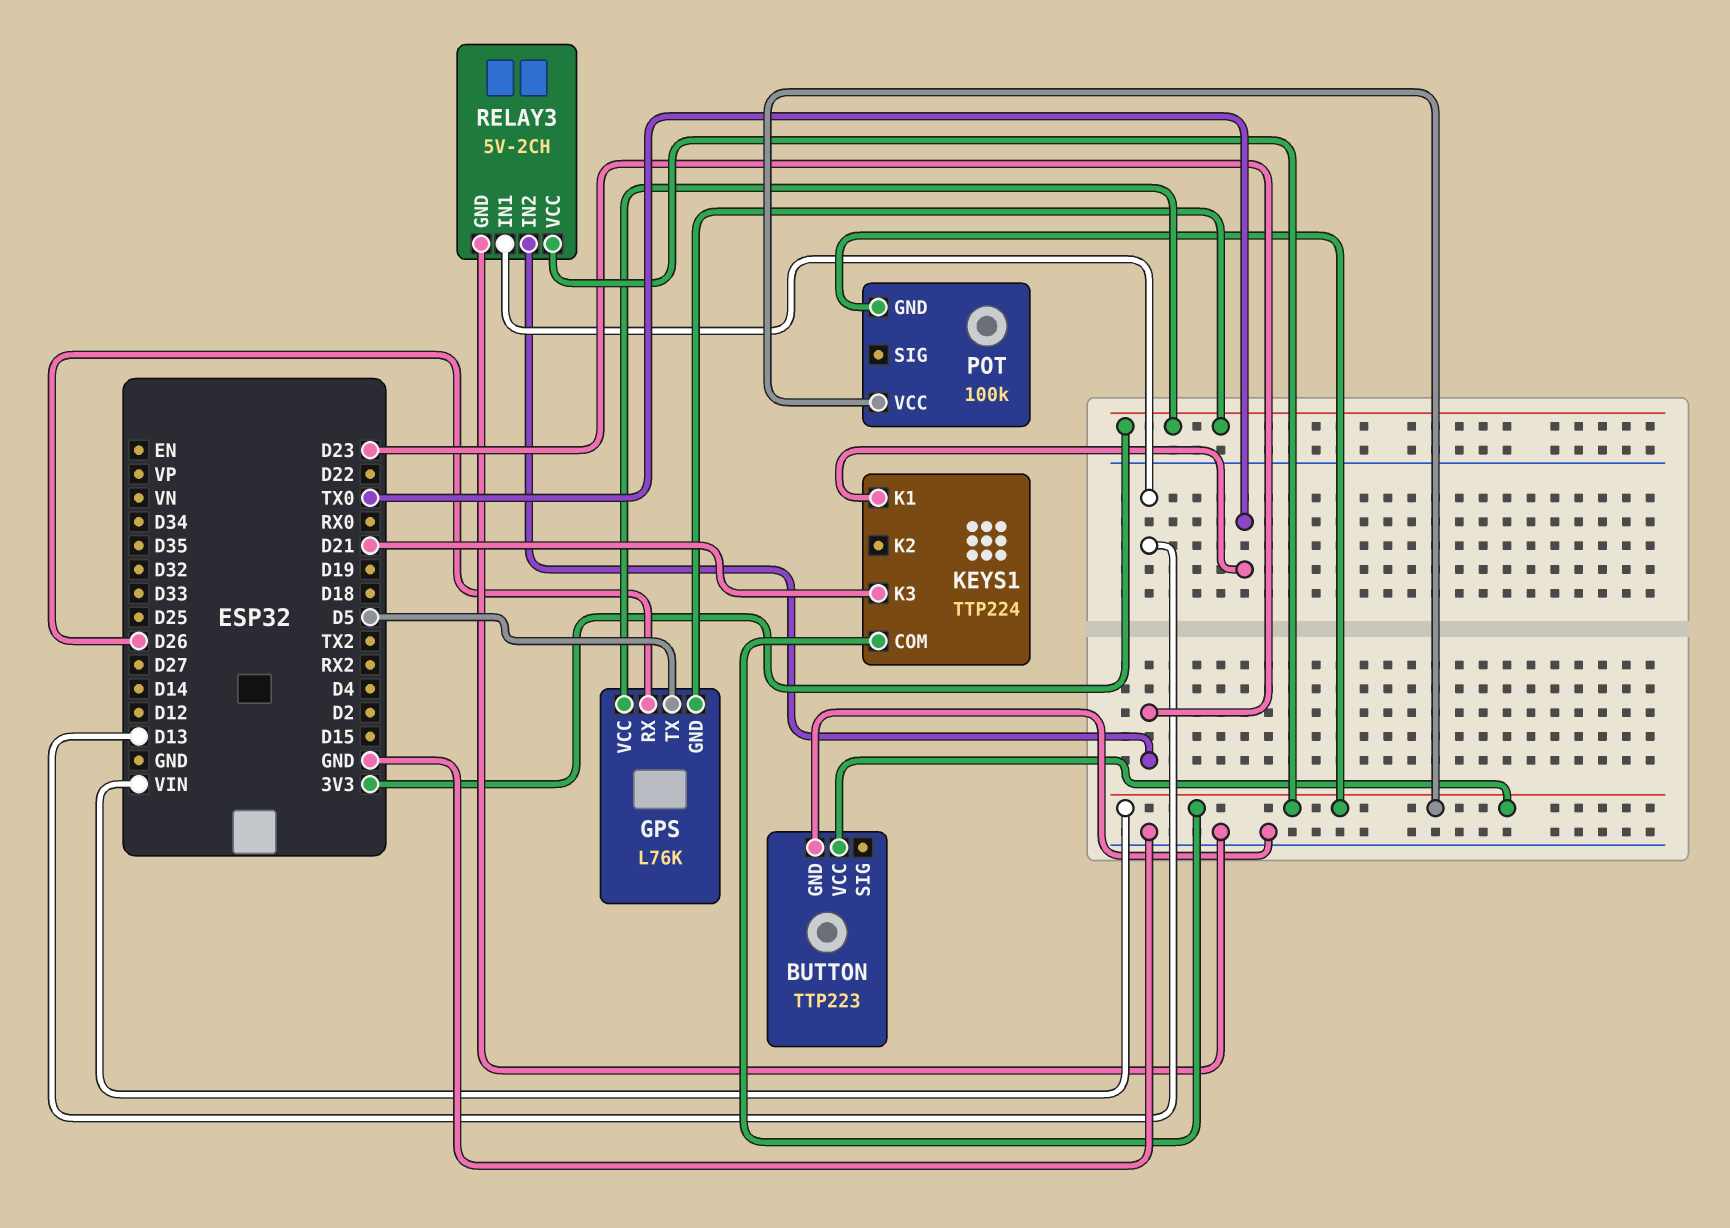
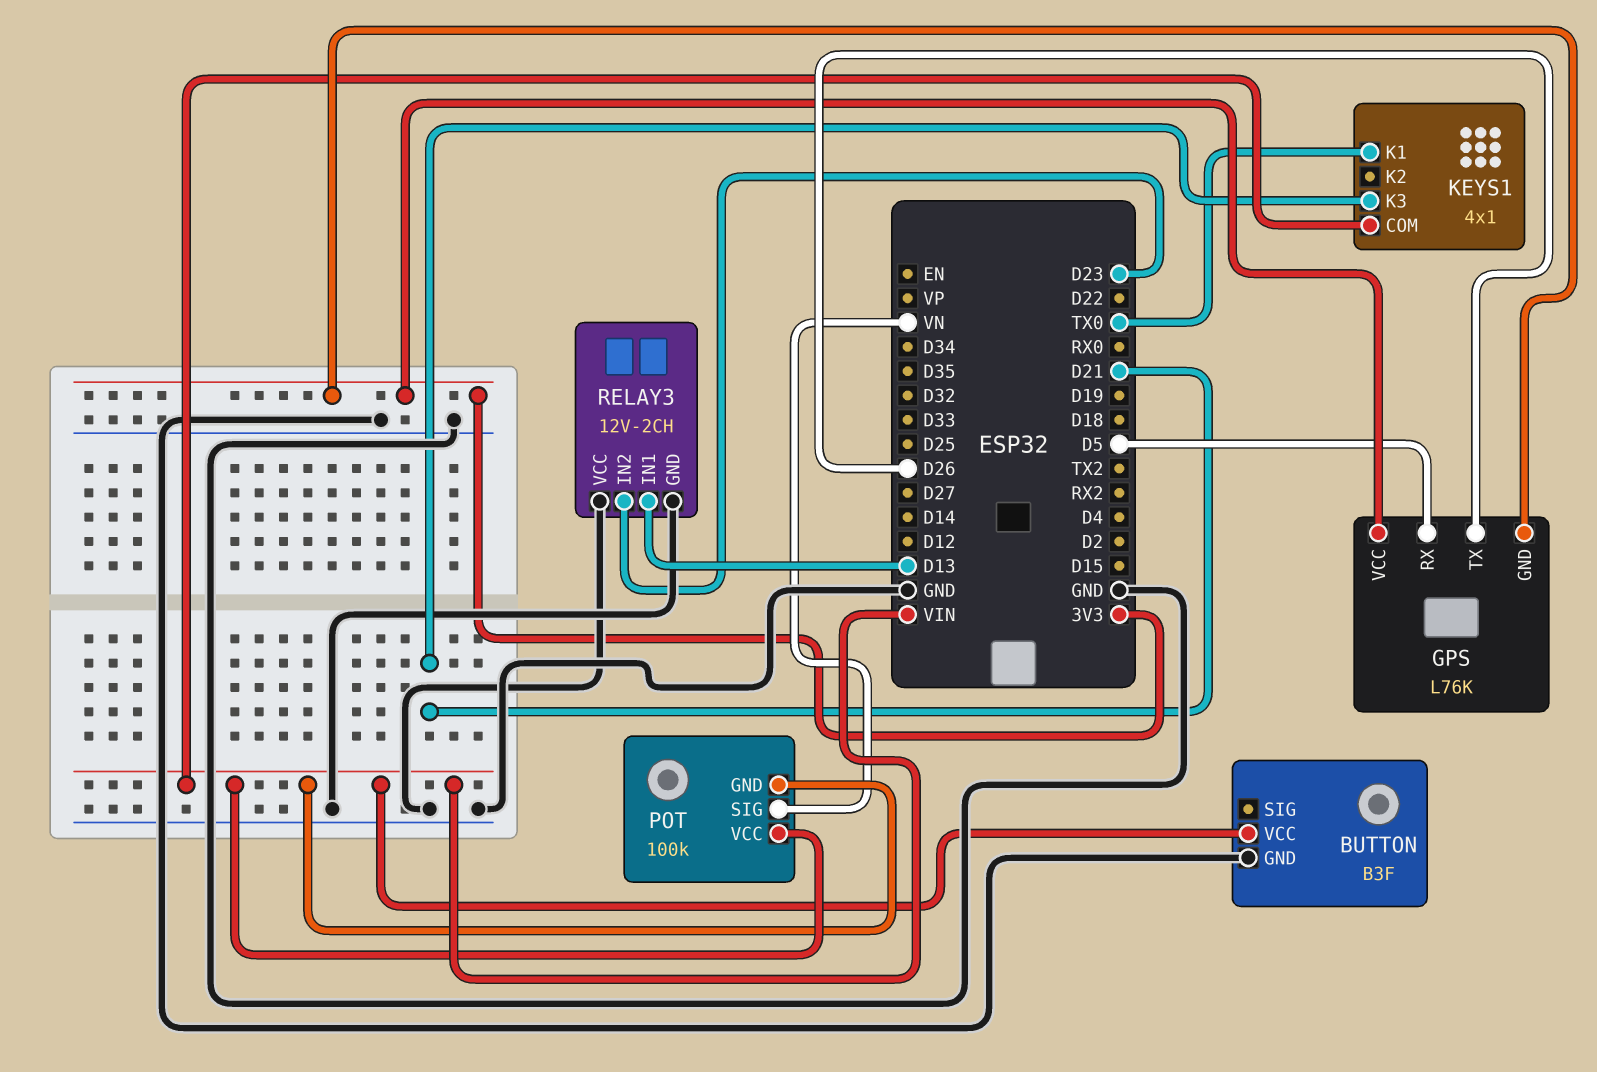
BUTTON: TTP223 -> B3F
GPS pin RX: D26 -> D5
GPS pin TX: D5 -> D26
KEYS1: TTP224 -> 4x1
POT pin SIG: none -> VN
RELAY3: 5V-2CH -> 12V-2CH
RELAY3 pin VCC: VIN -> GND

